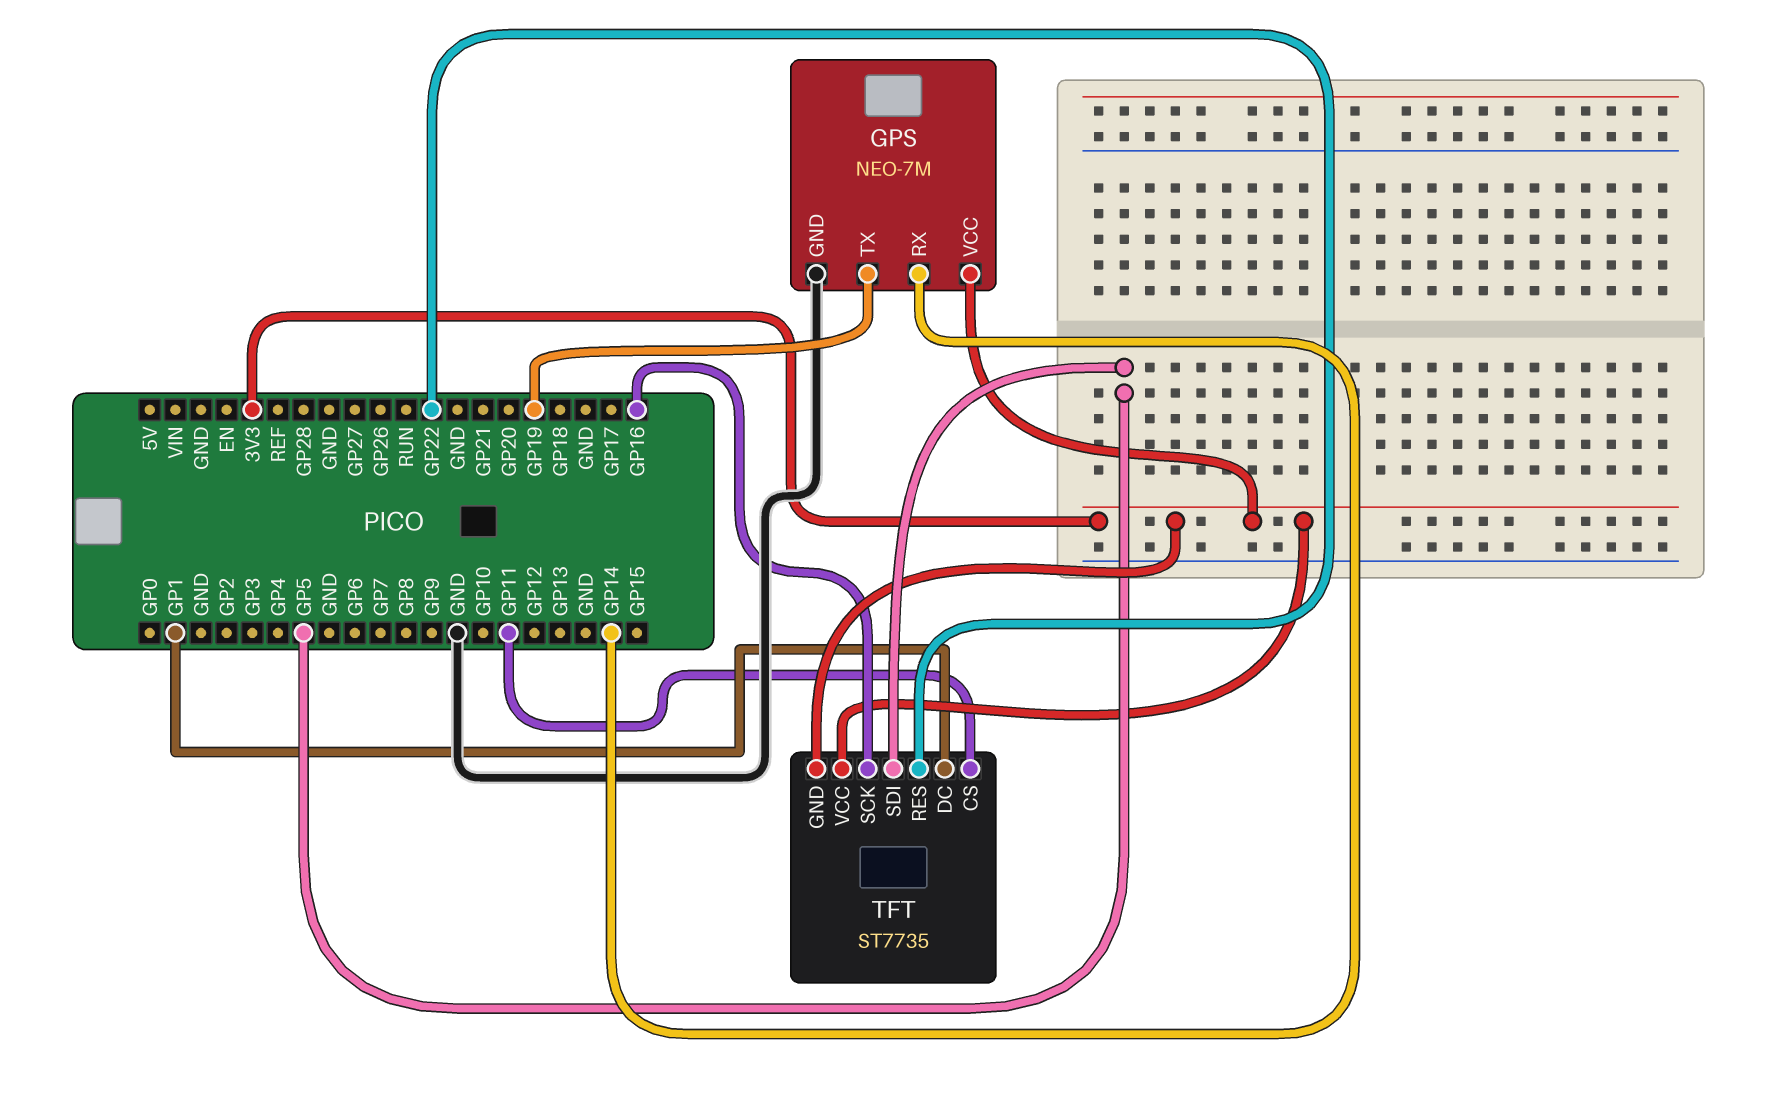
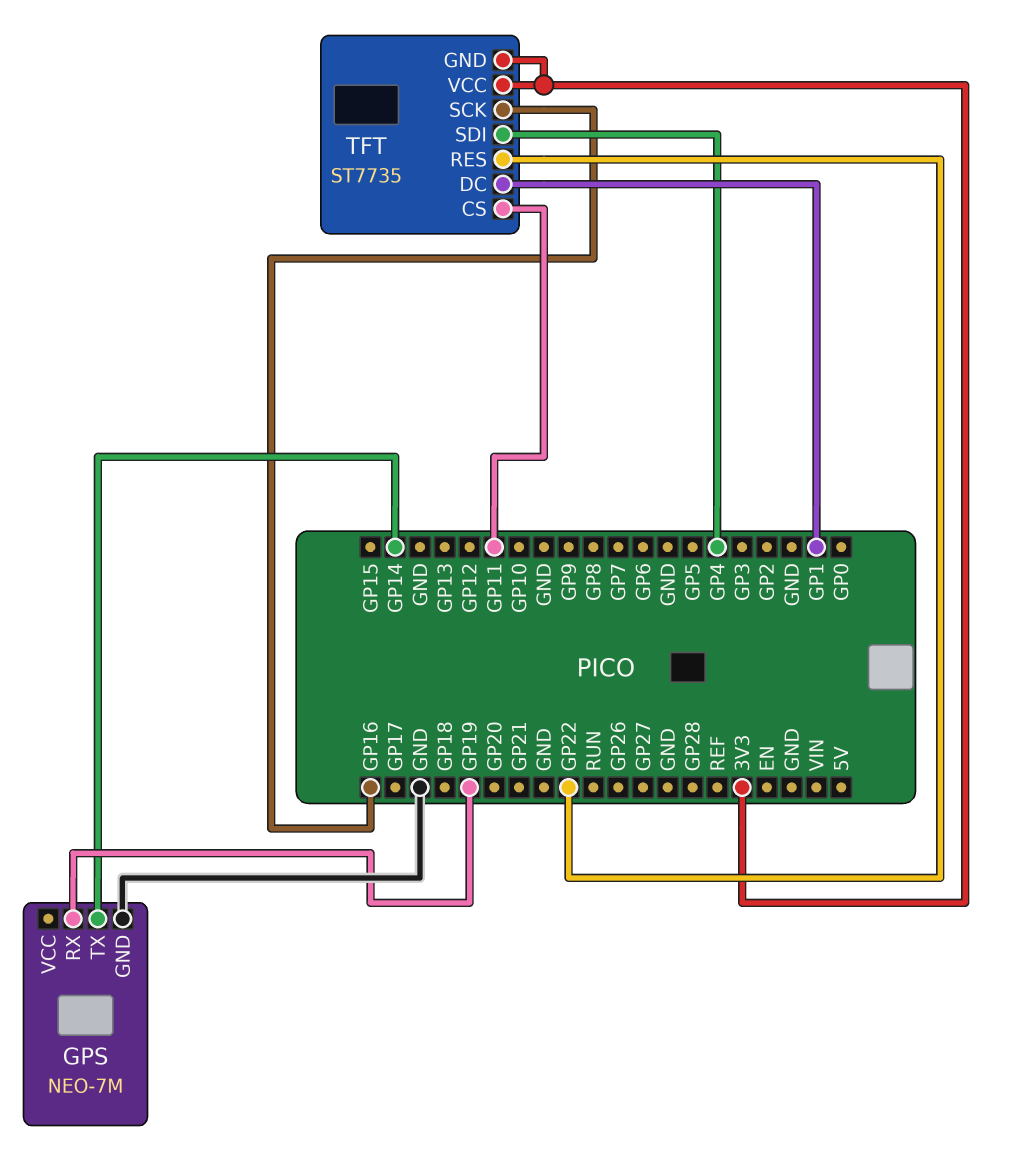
GPS pin RX: GP14 -> GP19
GPS pin TX: GP19 -> GP14
GPS pin VCC: 3V3 -> none
TFT pin SDI: GP5 -> GP4

